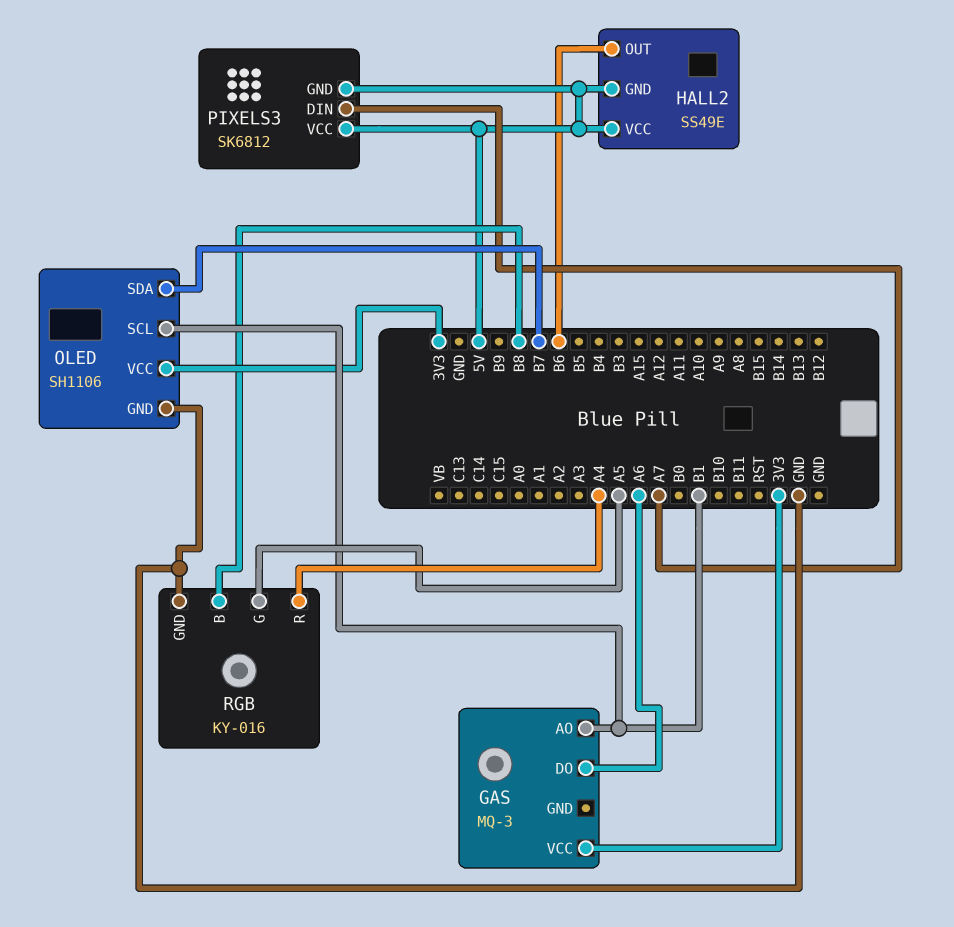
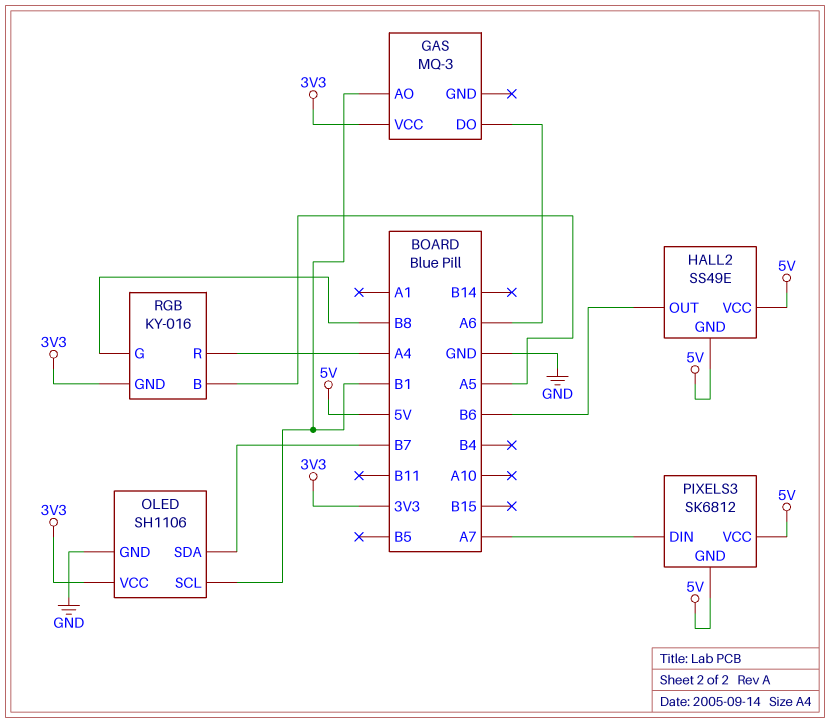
RGB pin B: B8 -> A5
RGB pin G: A5 -> B8
RGB pin GND: GND -> 3V3

